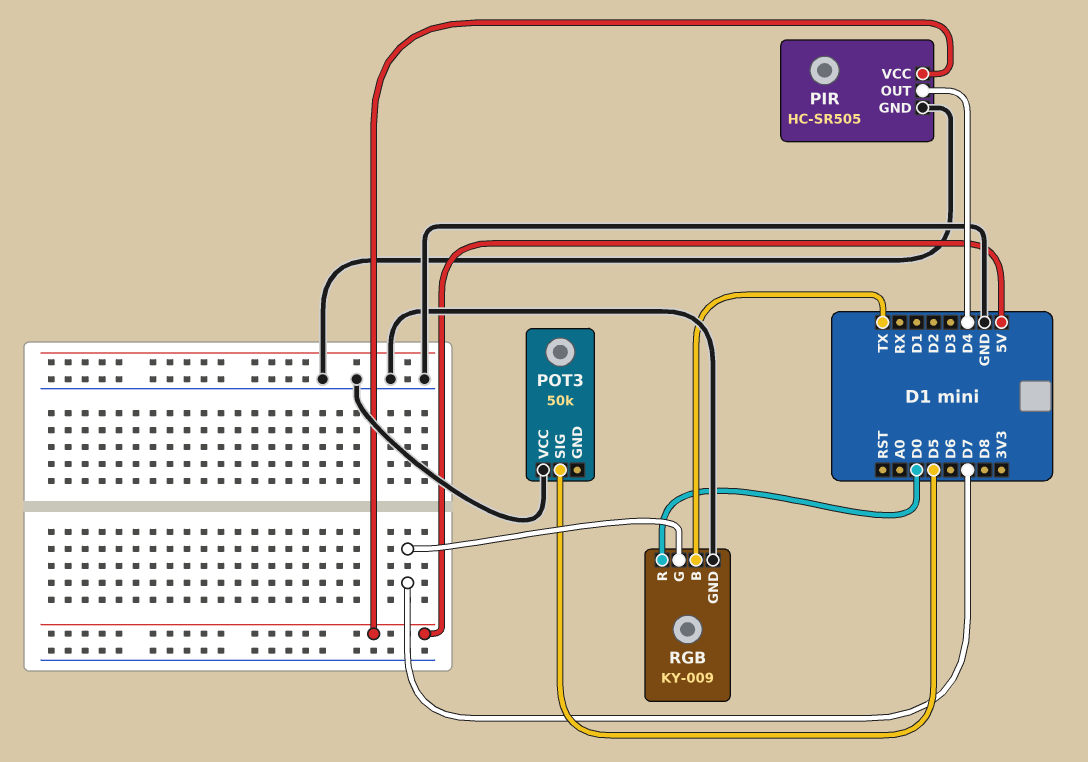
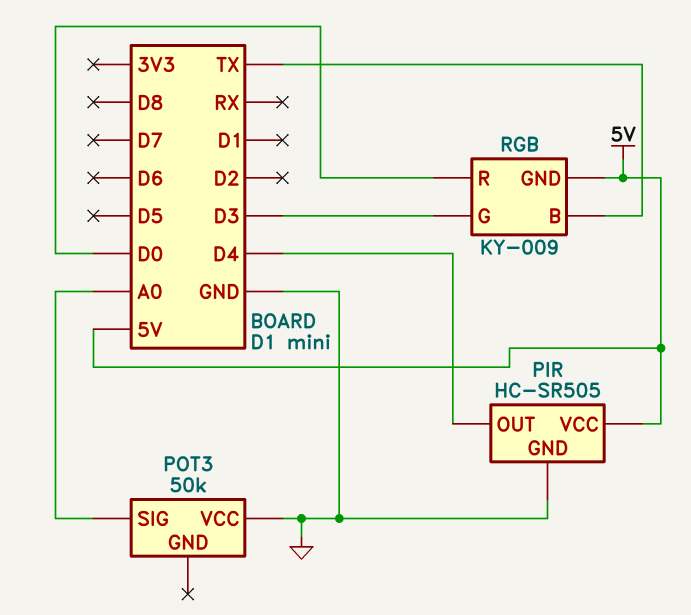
POT3 pin SIG: D5 -> A0
RGB pin G: D7 -> D3
RGB pin GND: GND -> 5V

